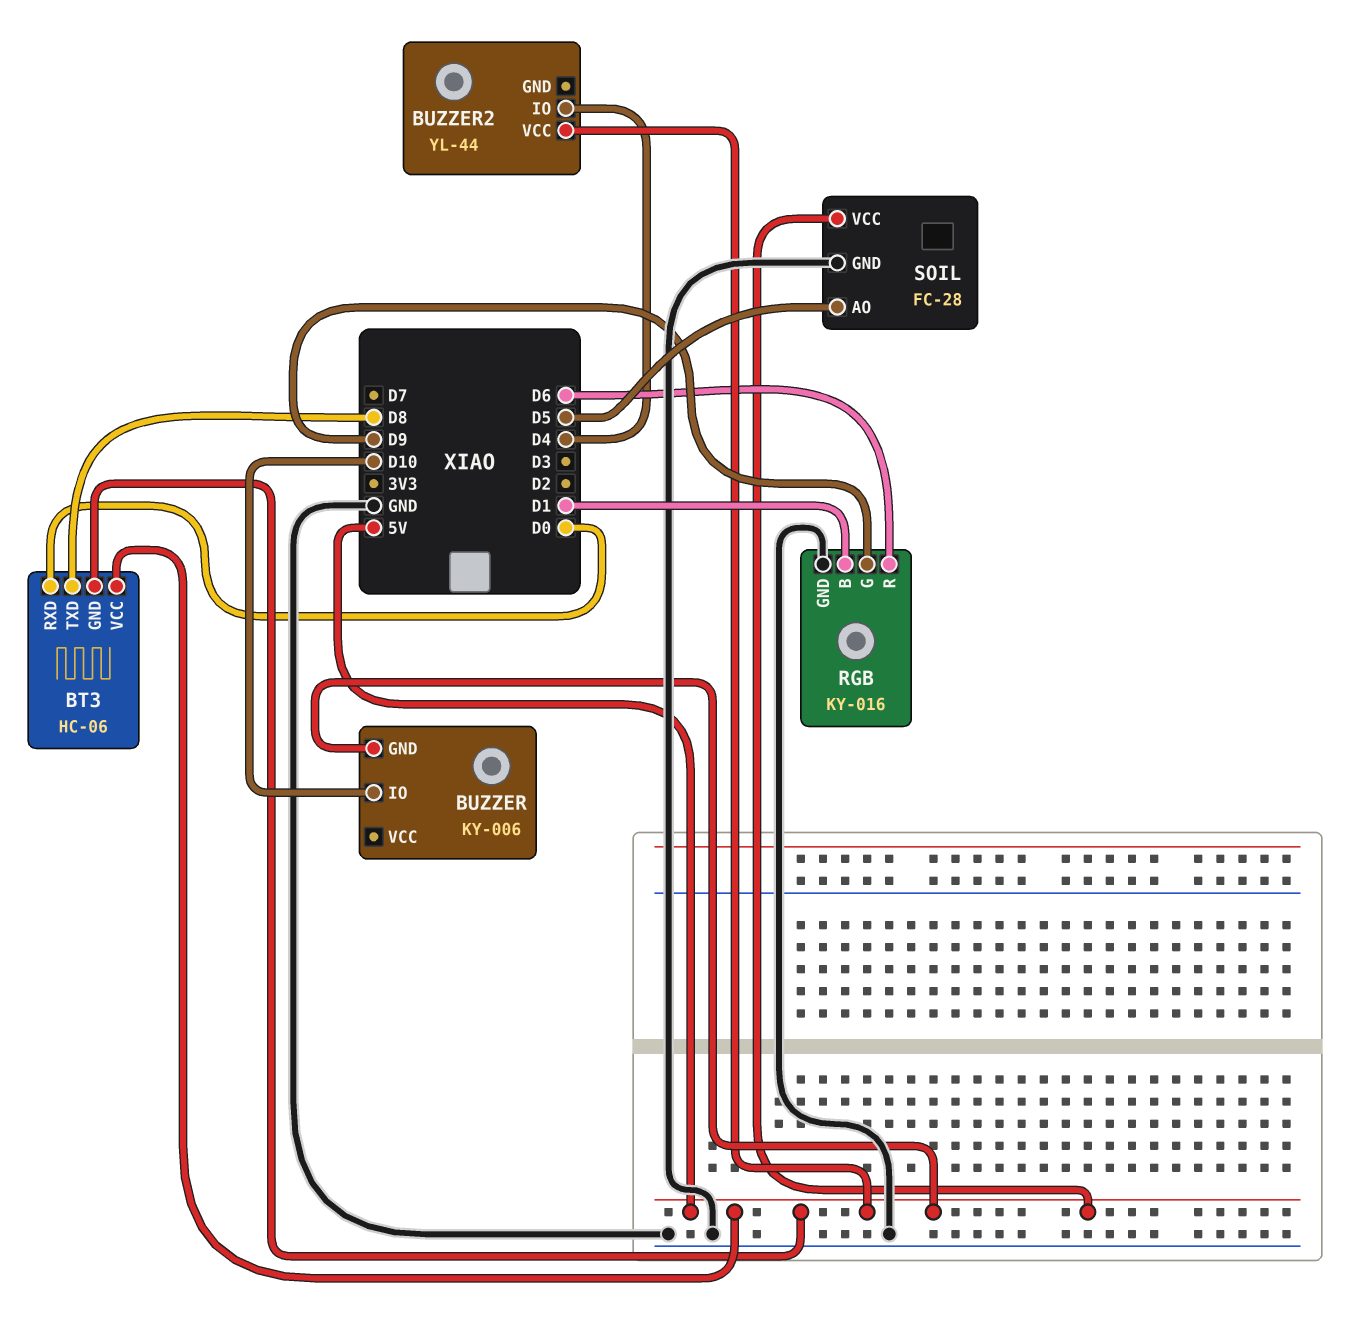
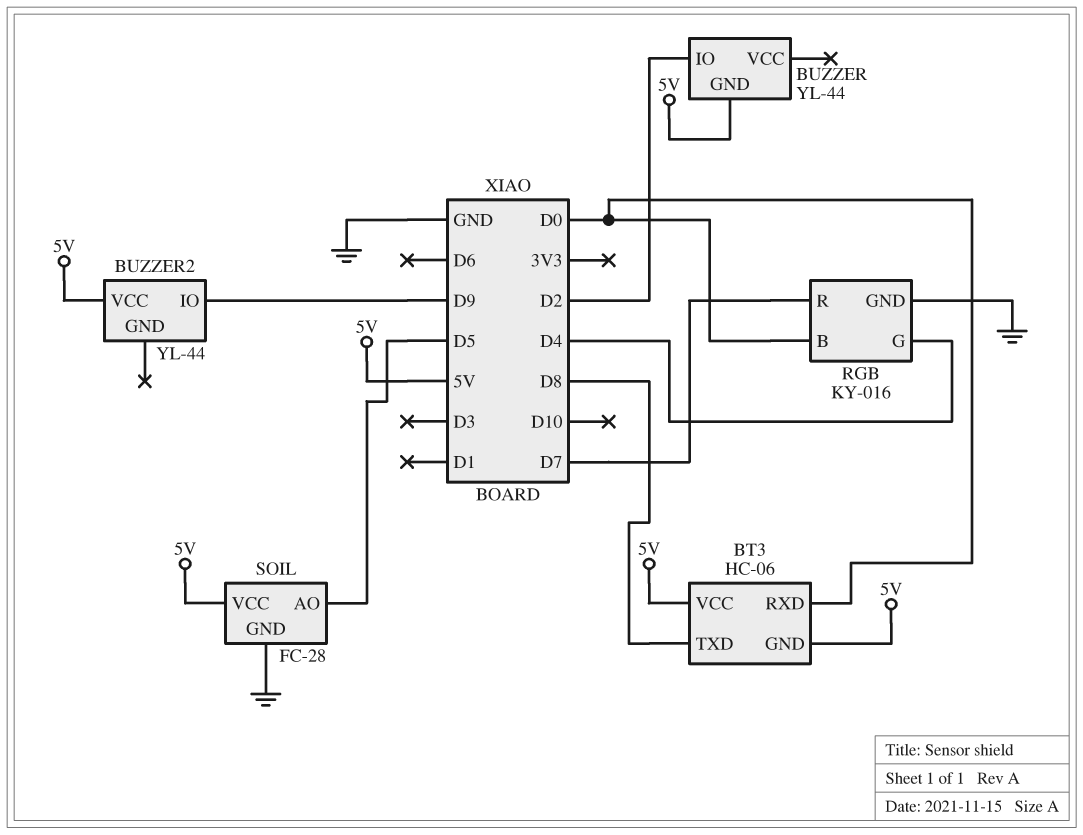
BUZZER: KY-006 -> YL-44
BUZZER pin IO: D10 -> D2
BUZZER2 pin IO: D4 -> D9
RGB pin B: D1 -> D0
RGB pin G: D9 -> D4
RGB pin R: D6 -> D7

